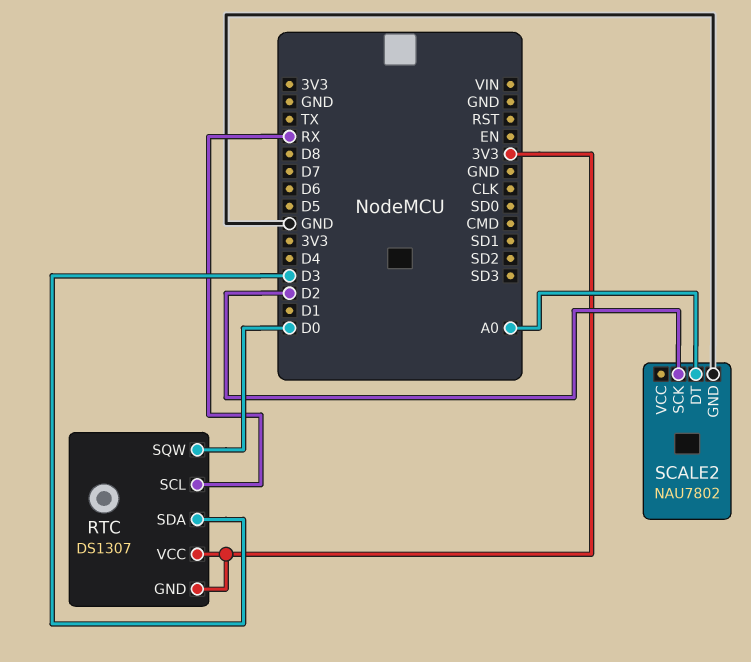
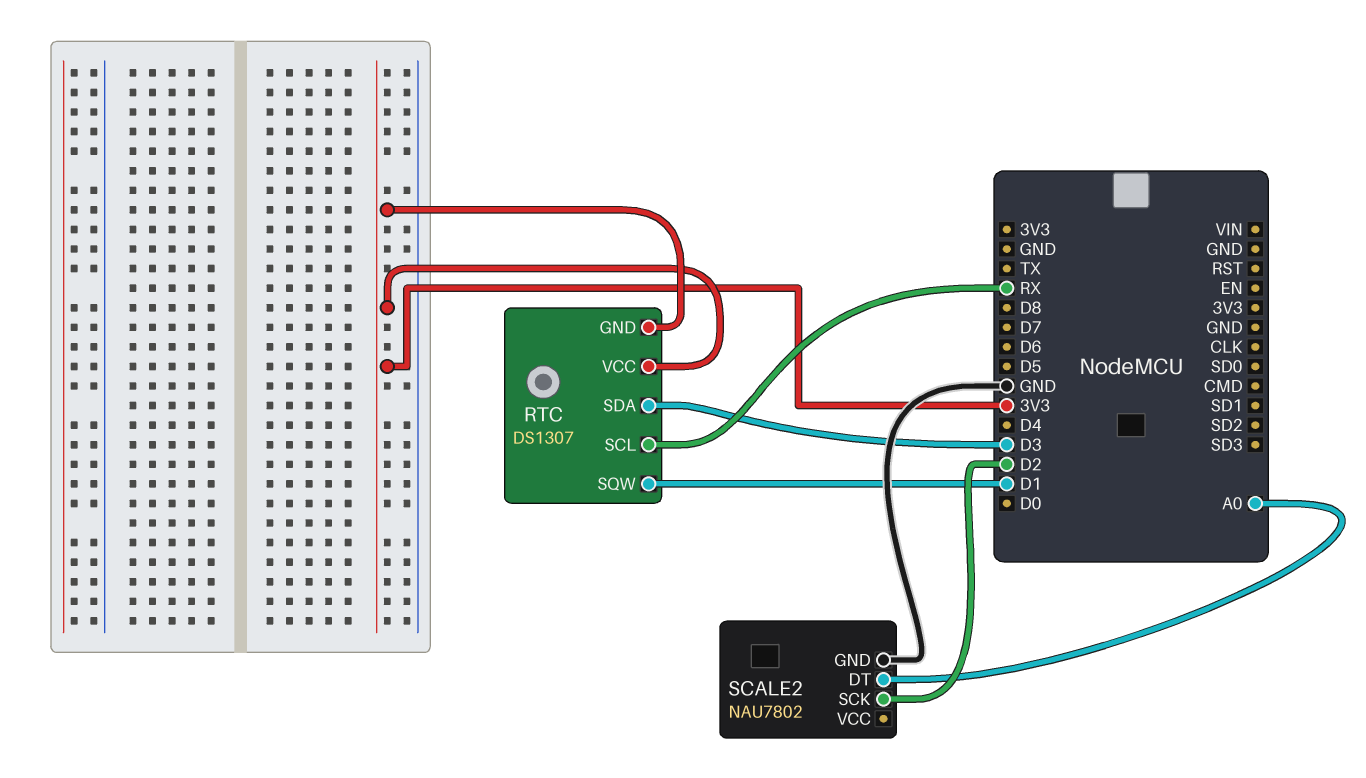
RTC pin SQW: D0 -> D1

